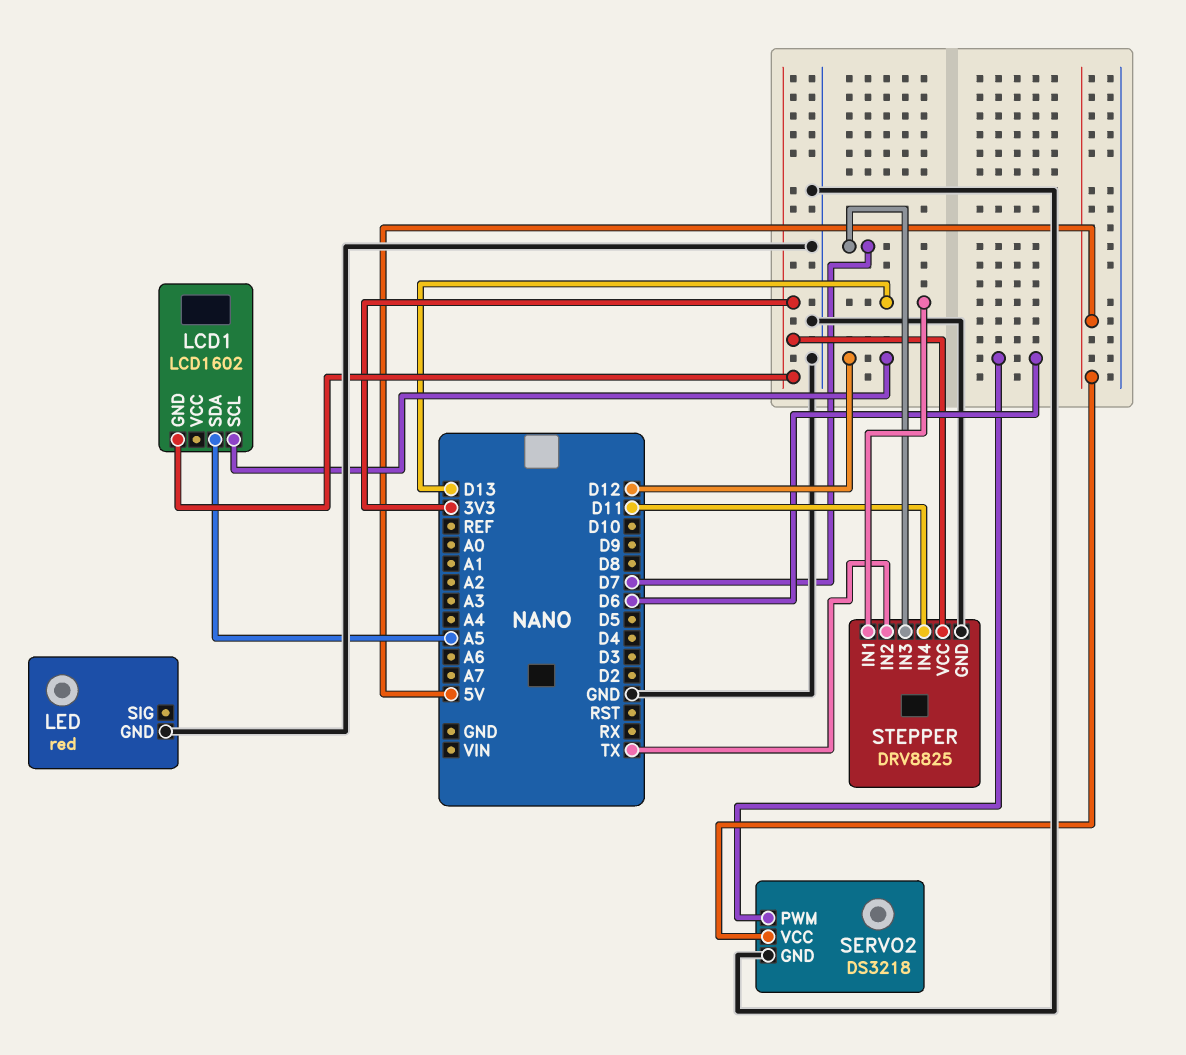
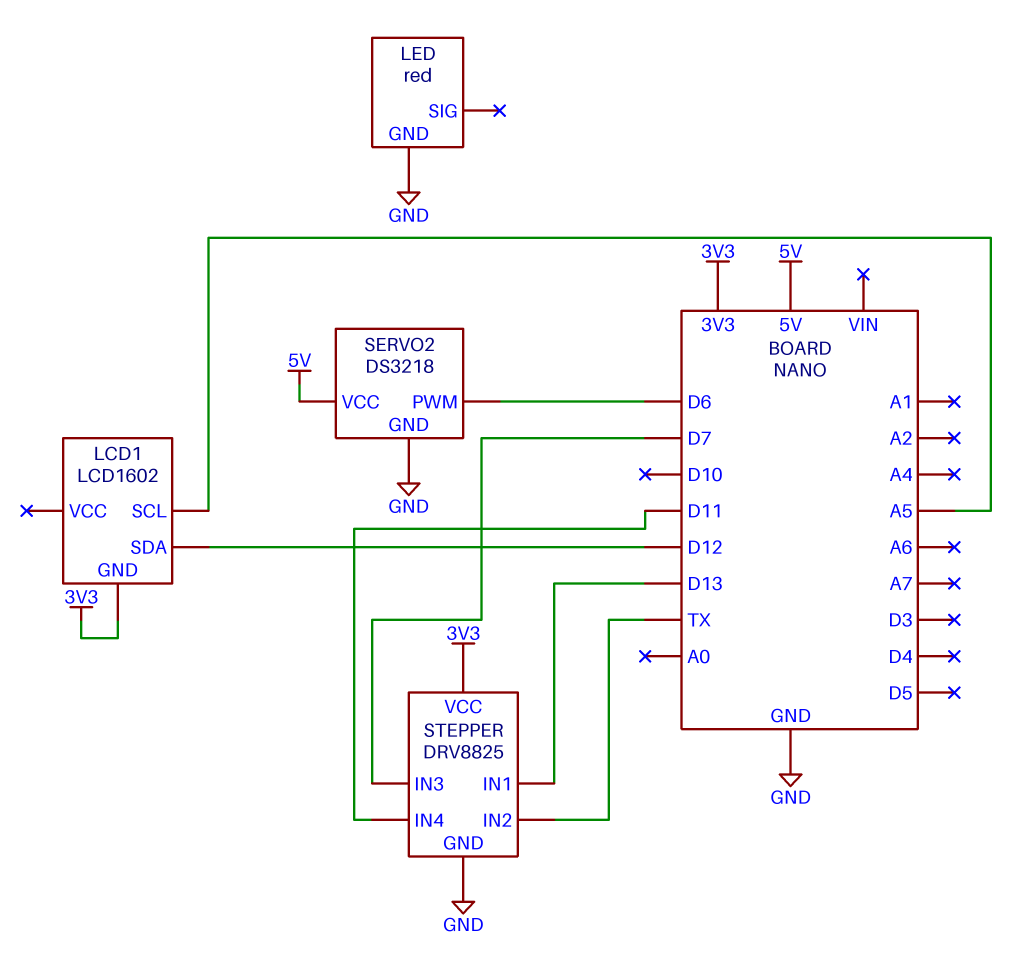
LCD1 pin SCL: D12 -> A5
LCD1 pin SDA: A5 -> D12

